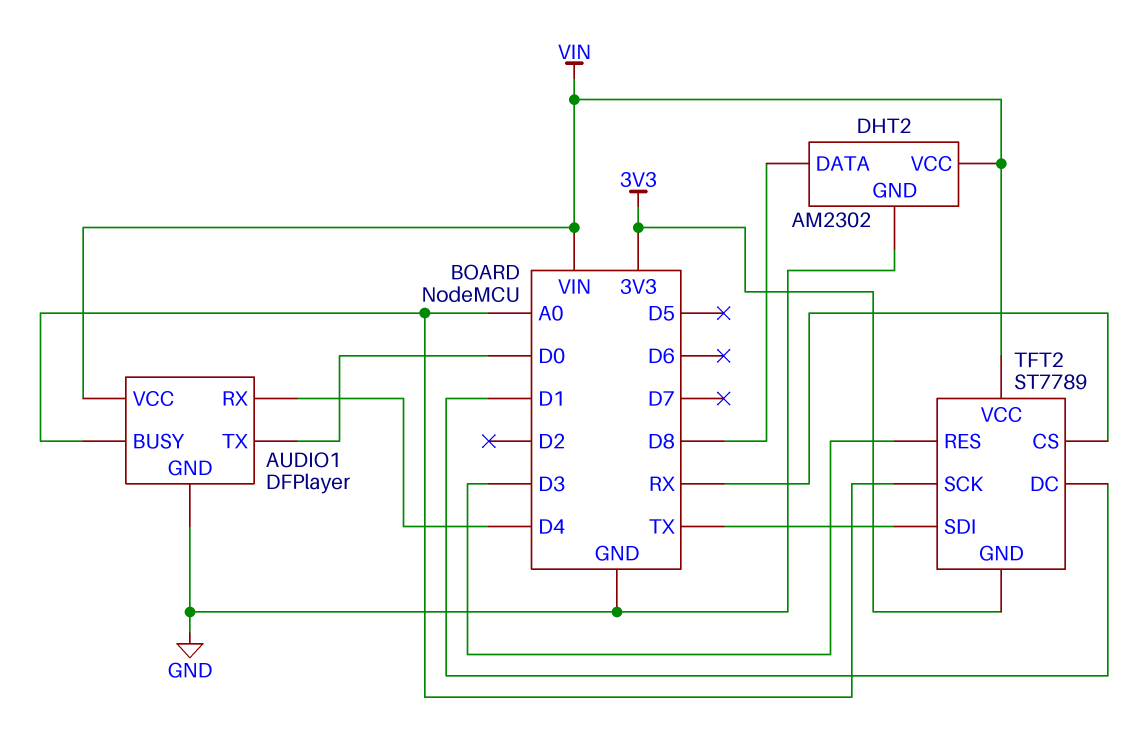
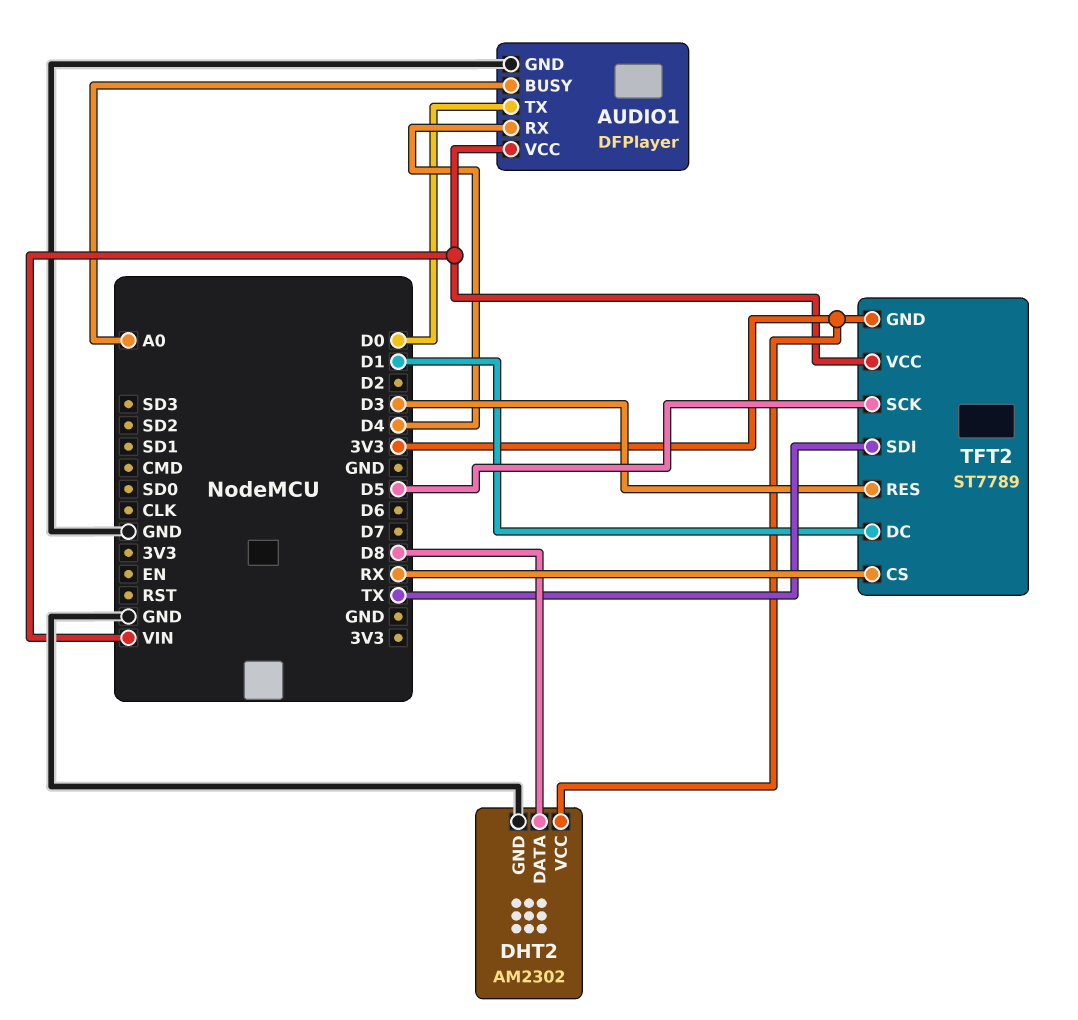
DHT2 pin VCC: VIN -> 3V3
TFT2 pin SCK: A0 -> D5

